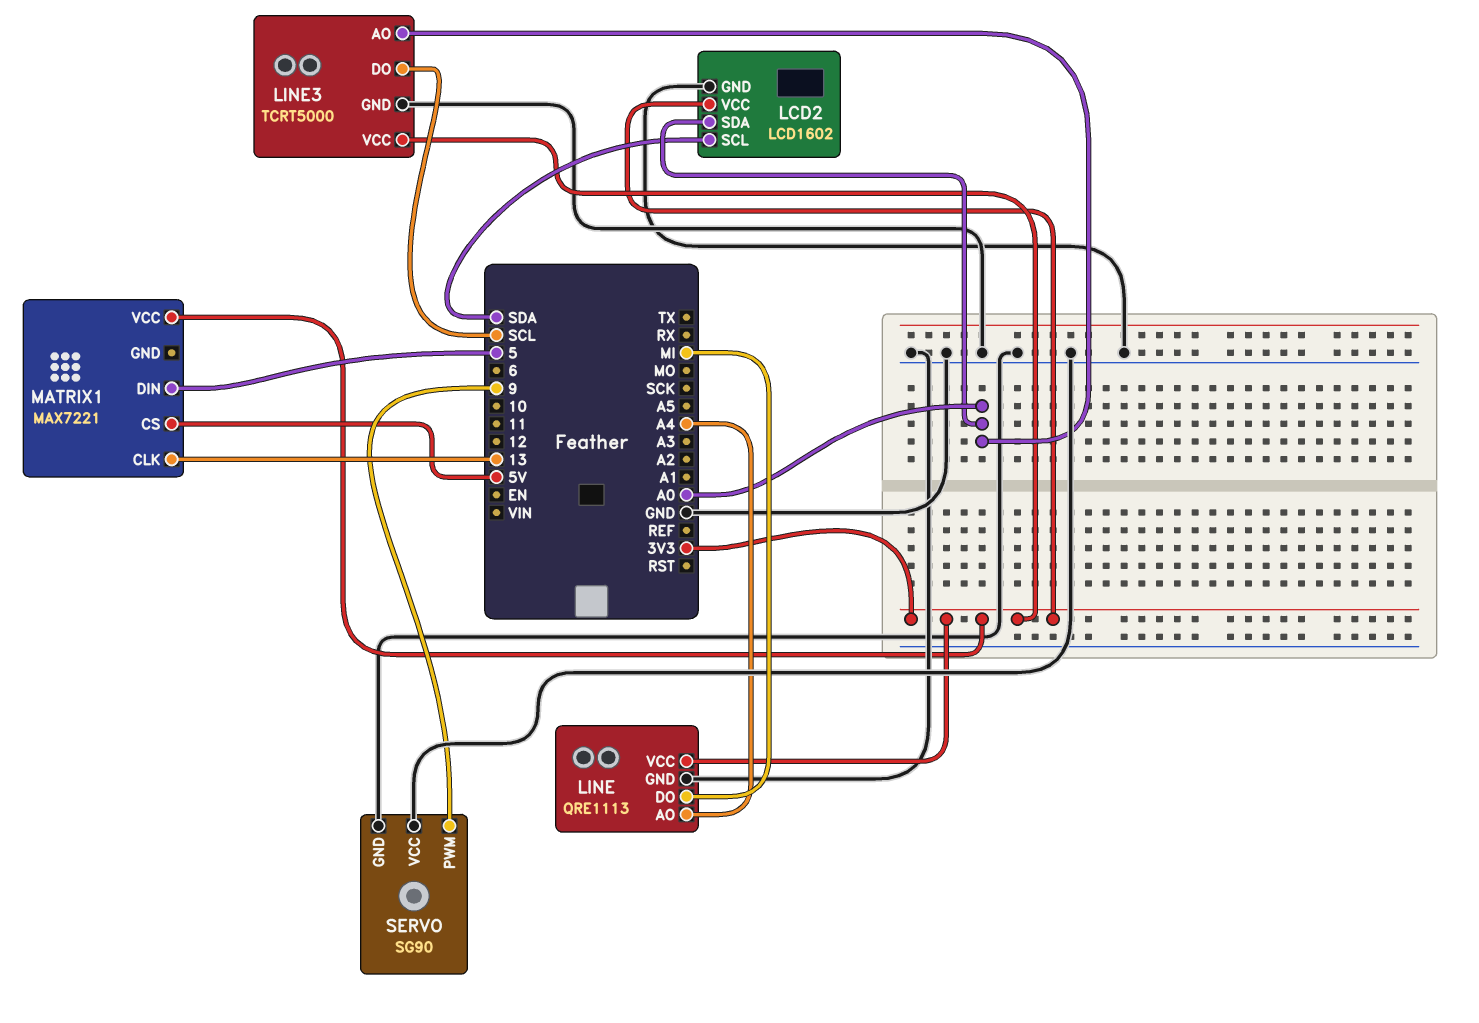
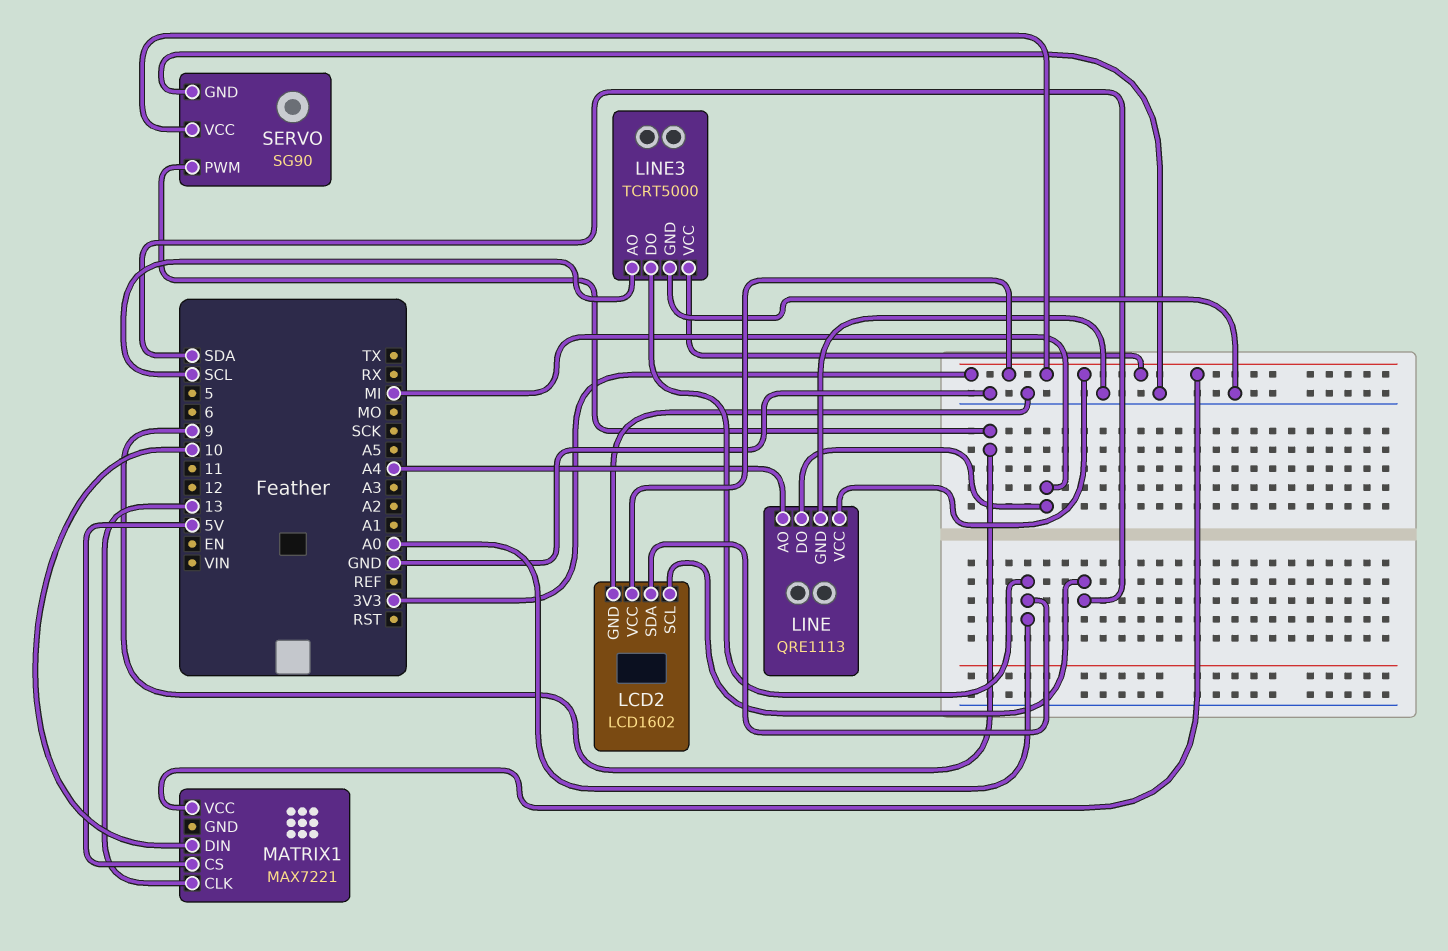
LINE3 pin AO: A0 -> SCL
LINE3 pin DO: SCL -> A0
MATRIX1 pin DIN: 5 -> 10
SERVO pin VCC: GND -> 3V3

